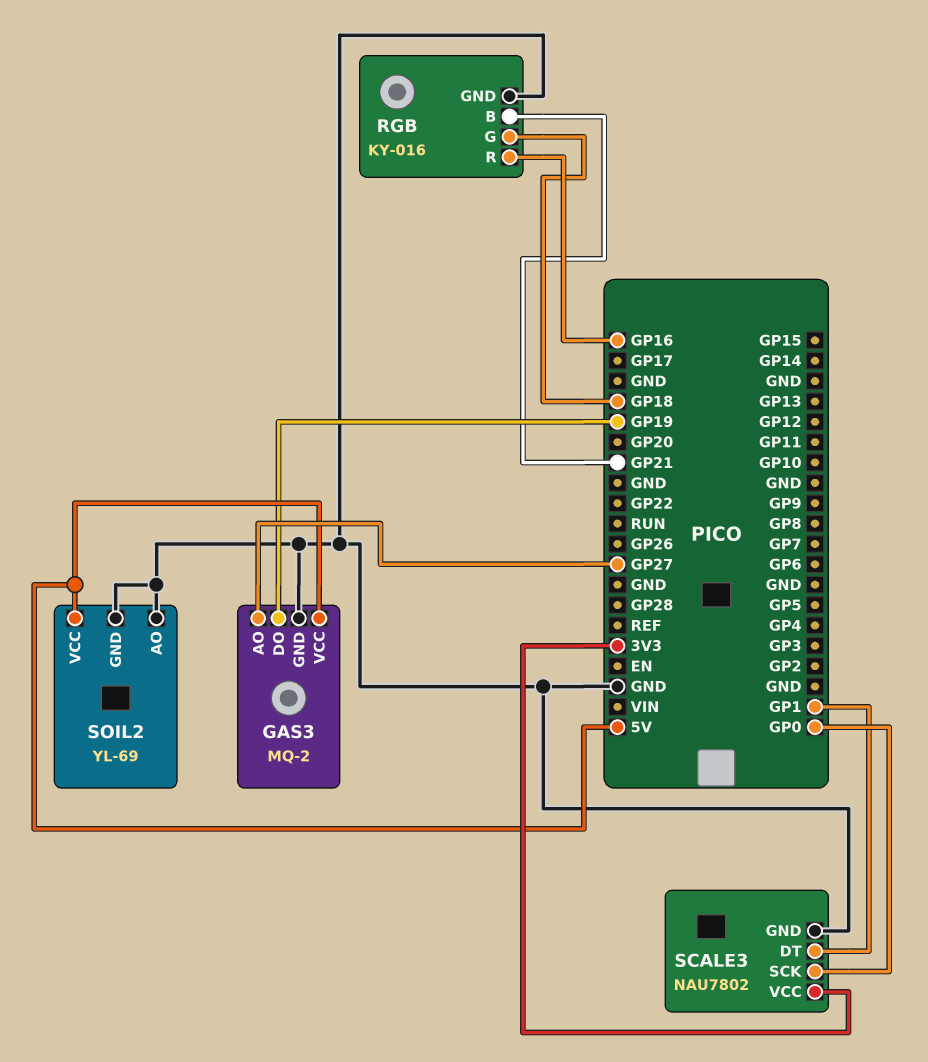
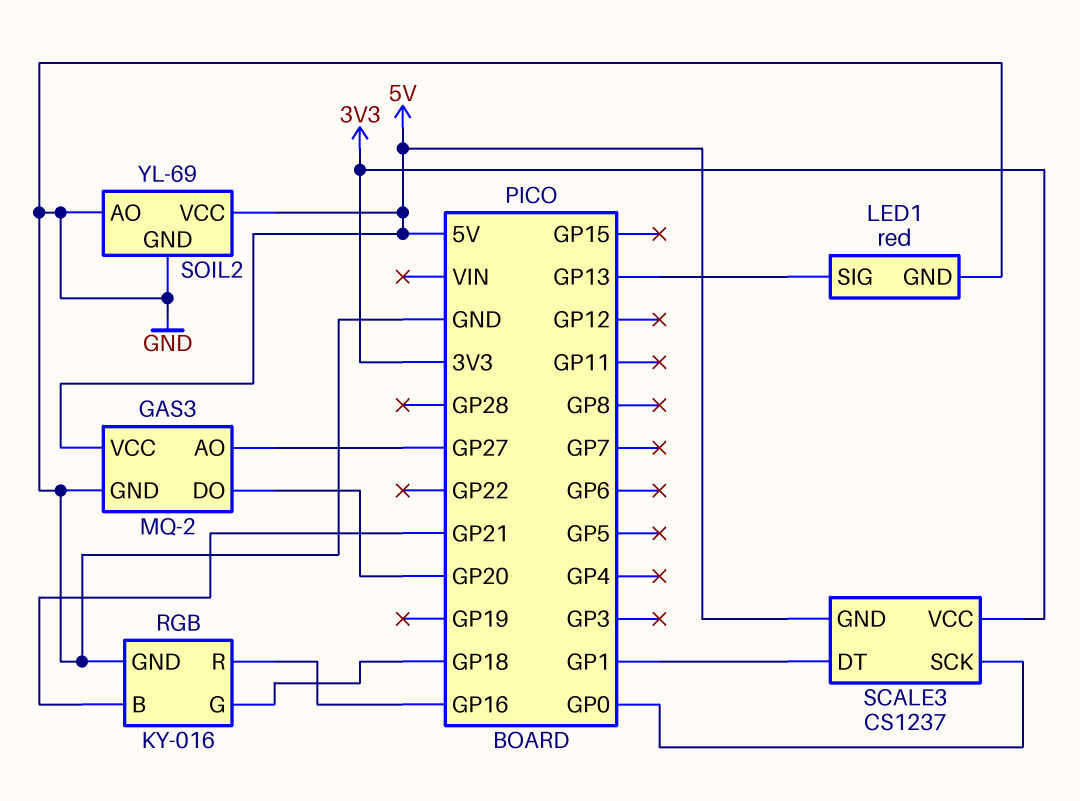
GAS3 pin DO: GP19 -> GP20
LED1: none -> red
LED1 pin GND: none -> GND
LED1 pin SIG: none -> GP13
SCALE3: NAU7802 -> CS1237
SCALE3 pin GND: GND -> 5V

